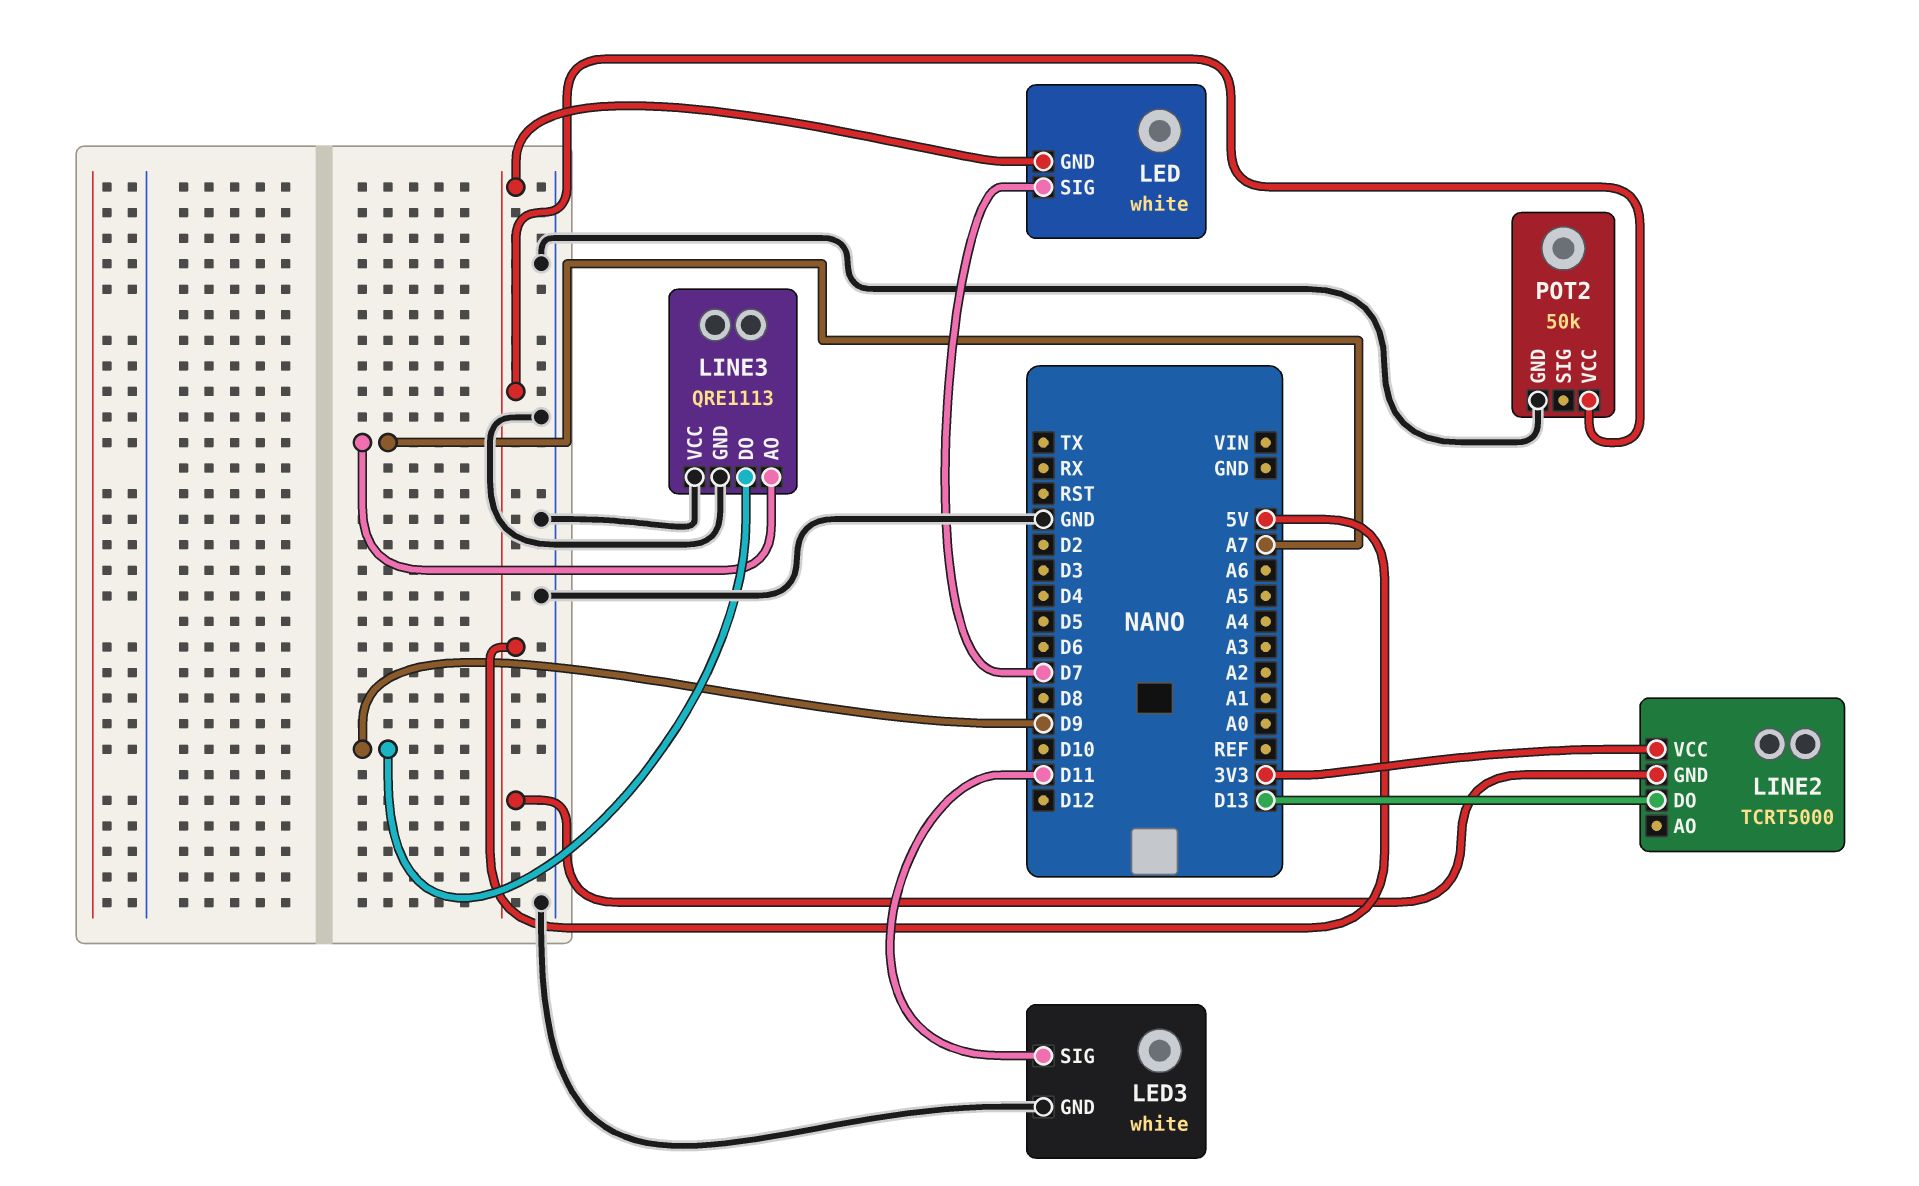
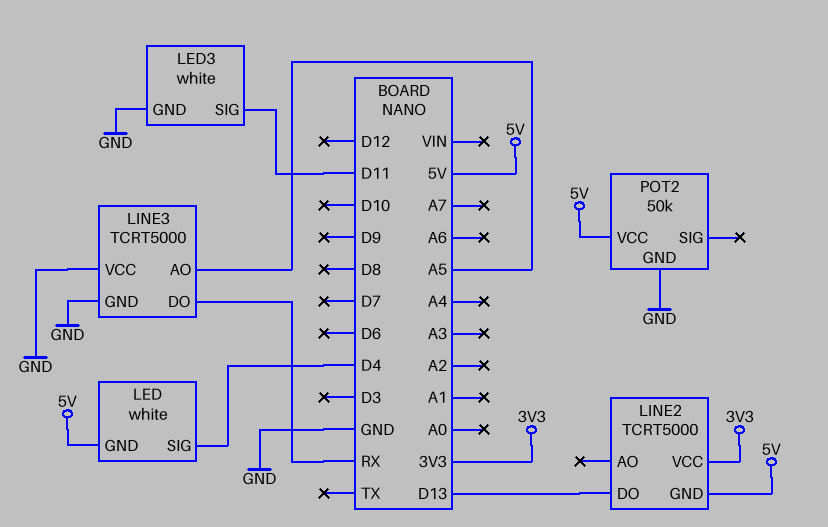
LED pin SIG: D7 -> D4
LINE3: QRE1113 -> TCRT5000
LINE3 pin AO: A7 -> A5
LINE3 pin DO: D9 -> RX

